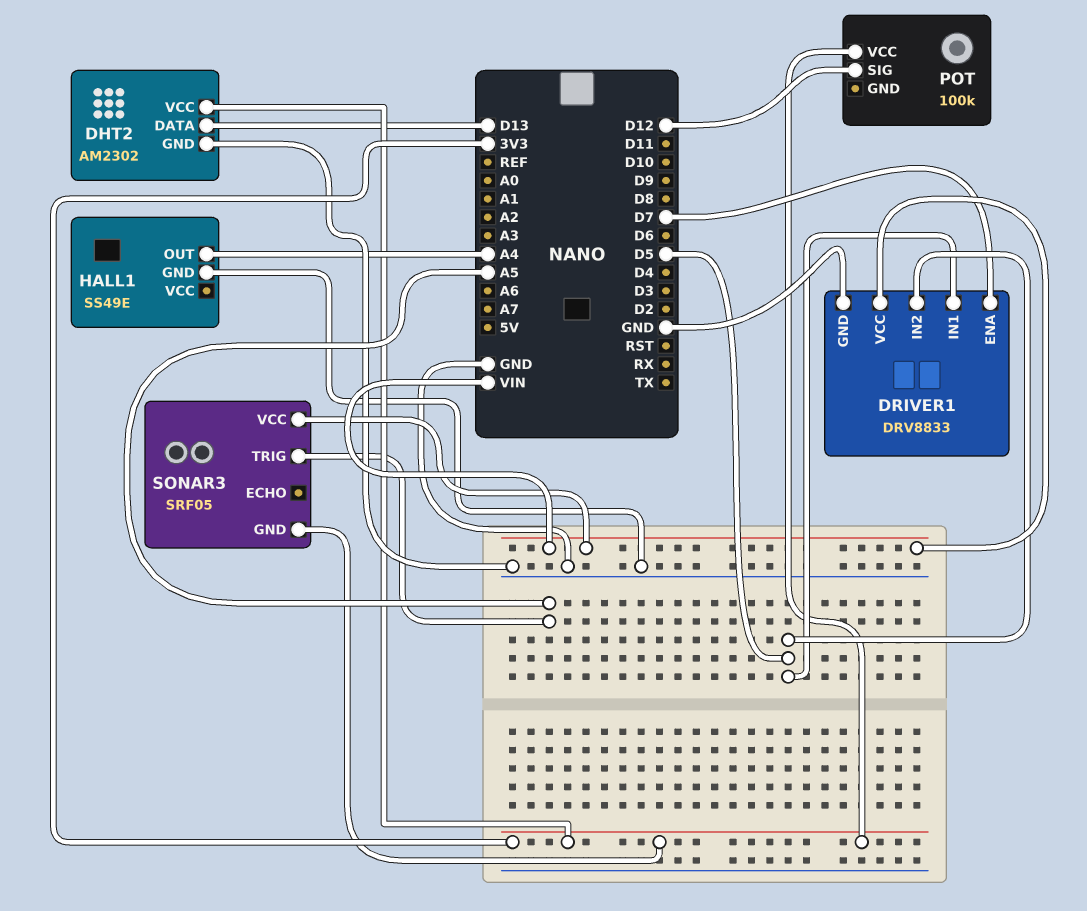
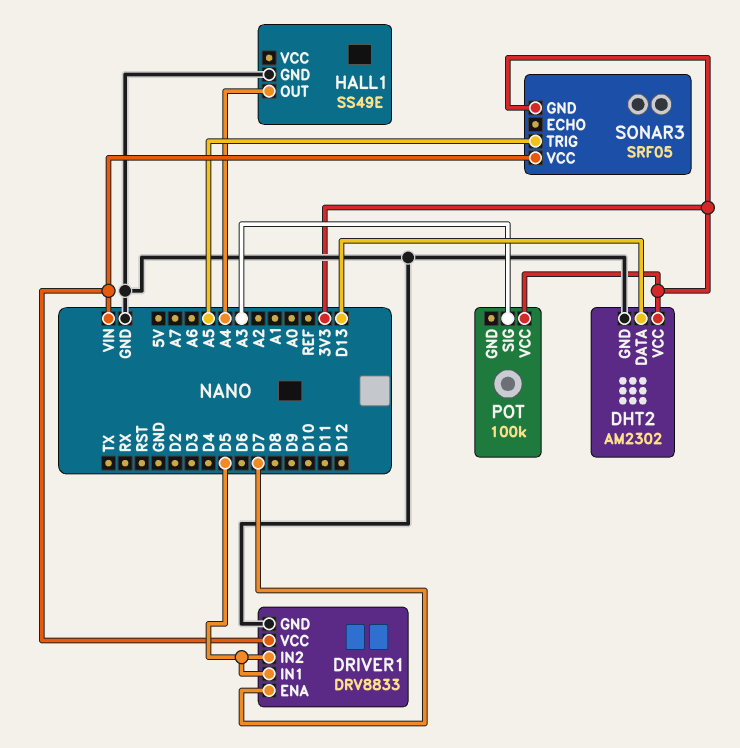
POT pin SIG: D12 -> A3

